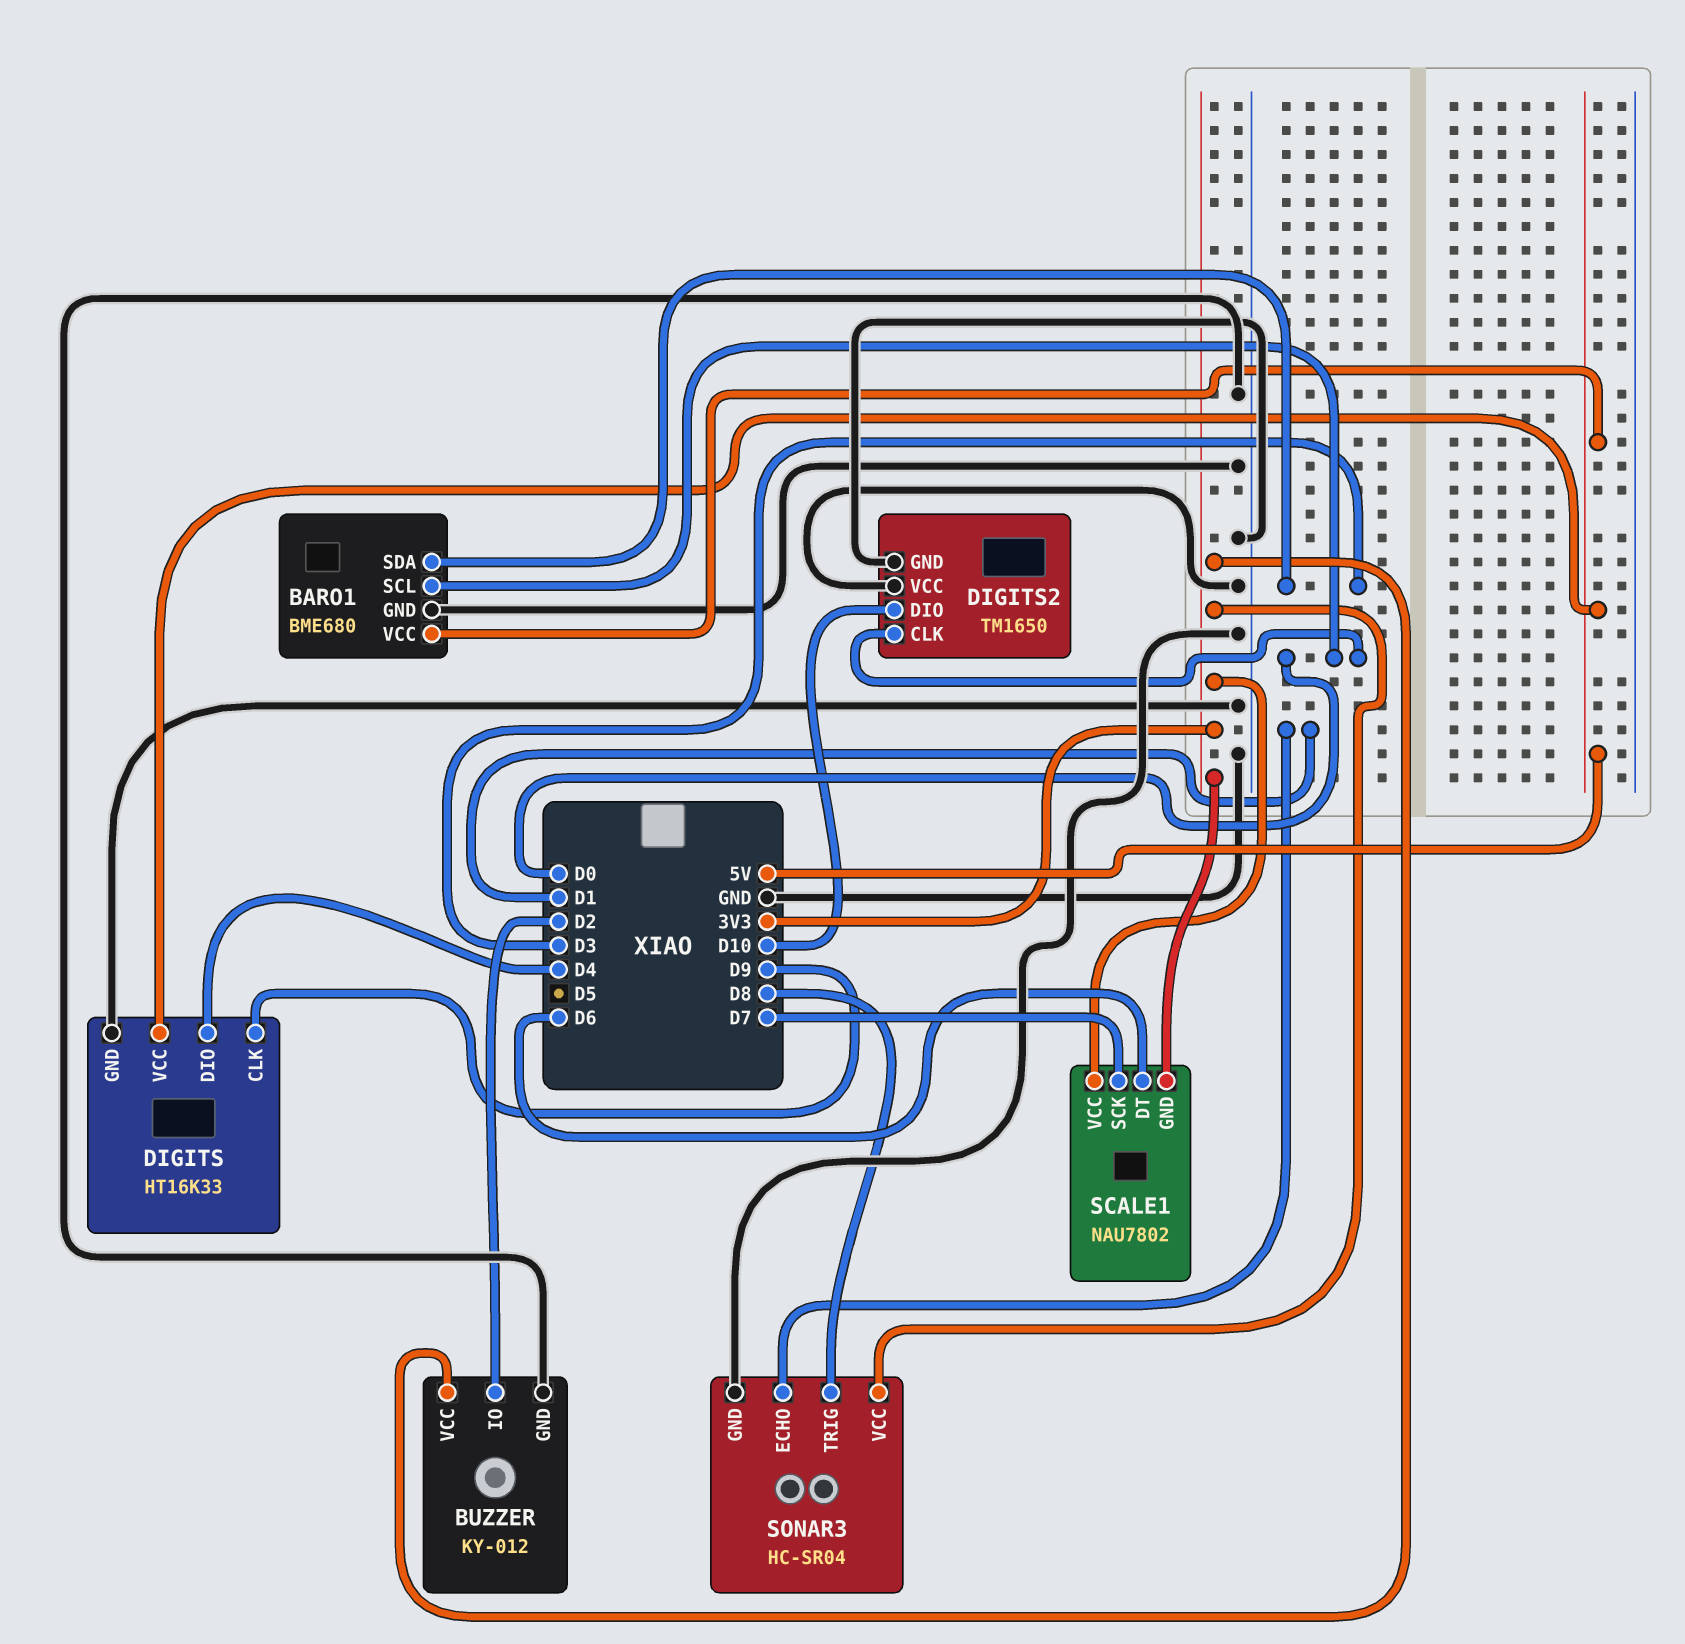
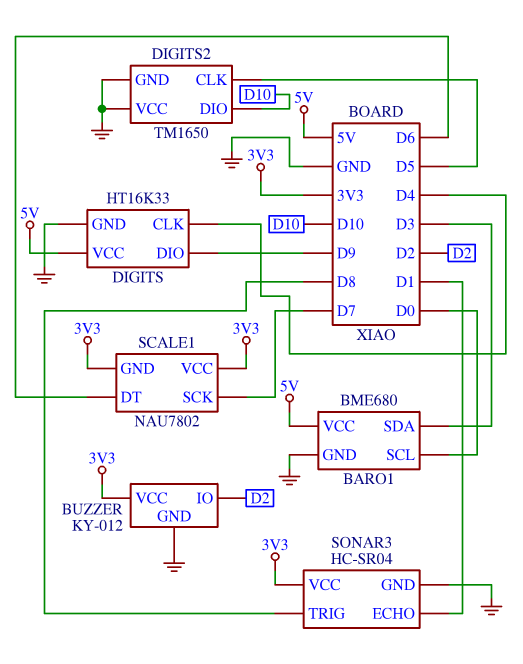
DIGITS pin CLK: D9 -> D4
DIGITS pin DIO: D4 -> D9
DIGITS2 pin CLK: D0 -> D5

